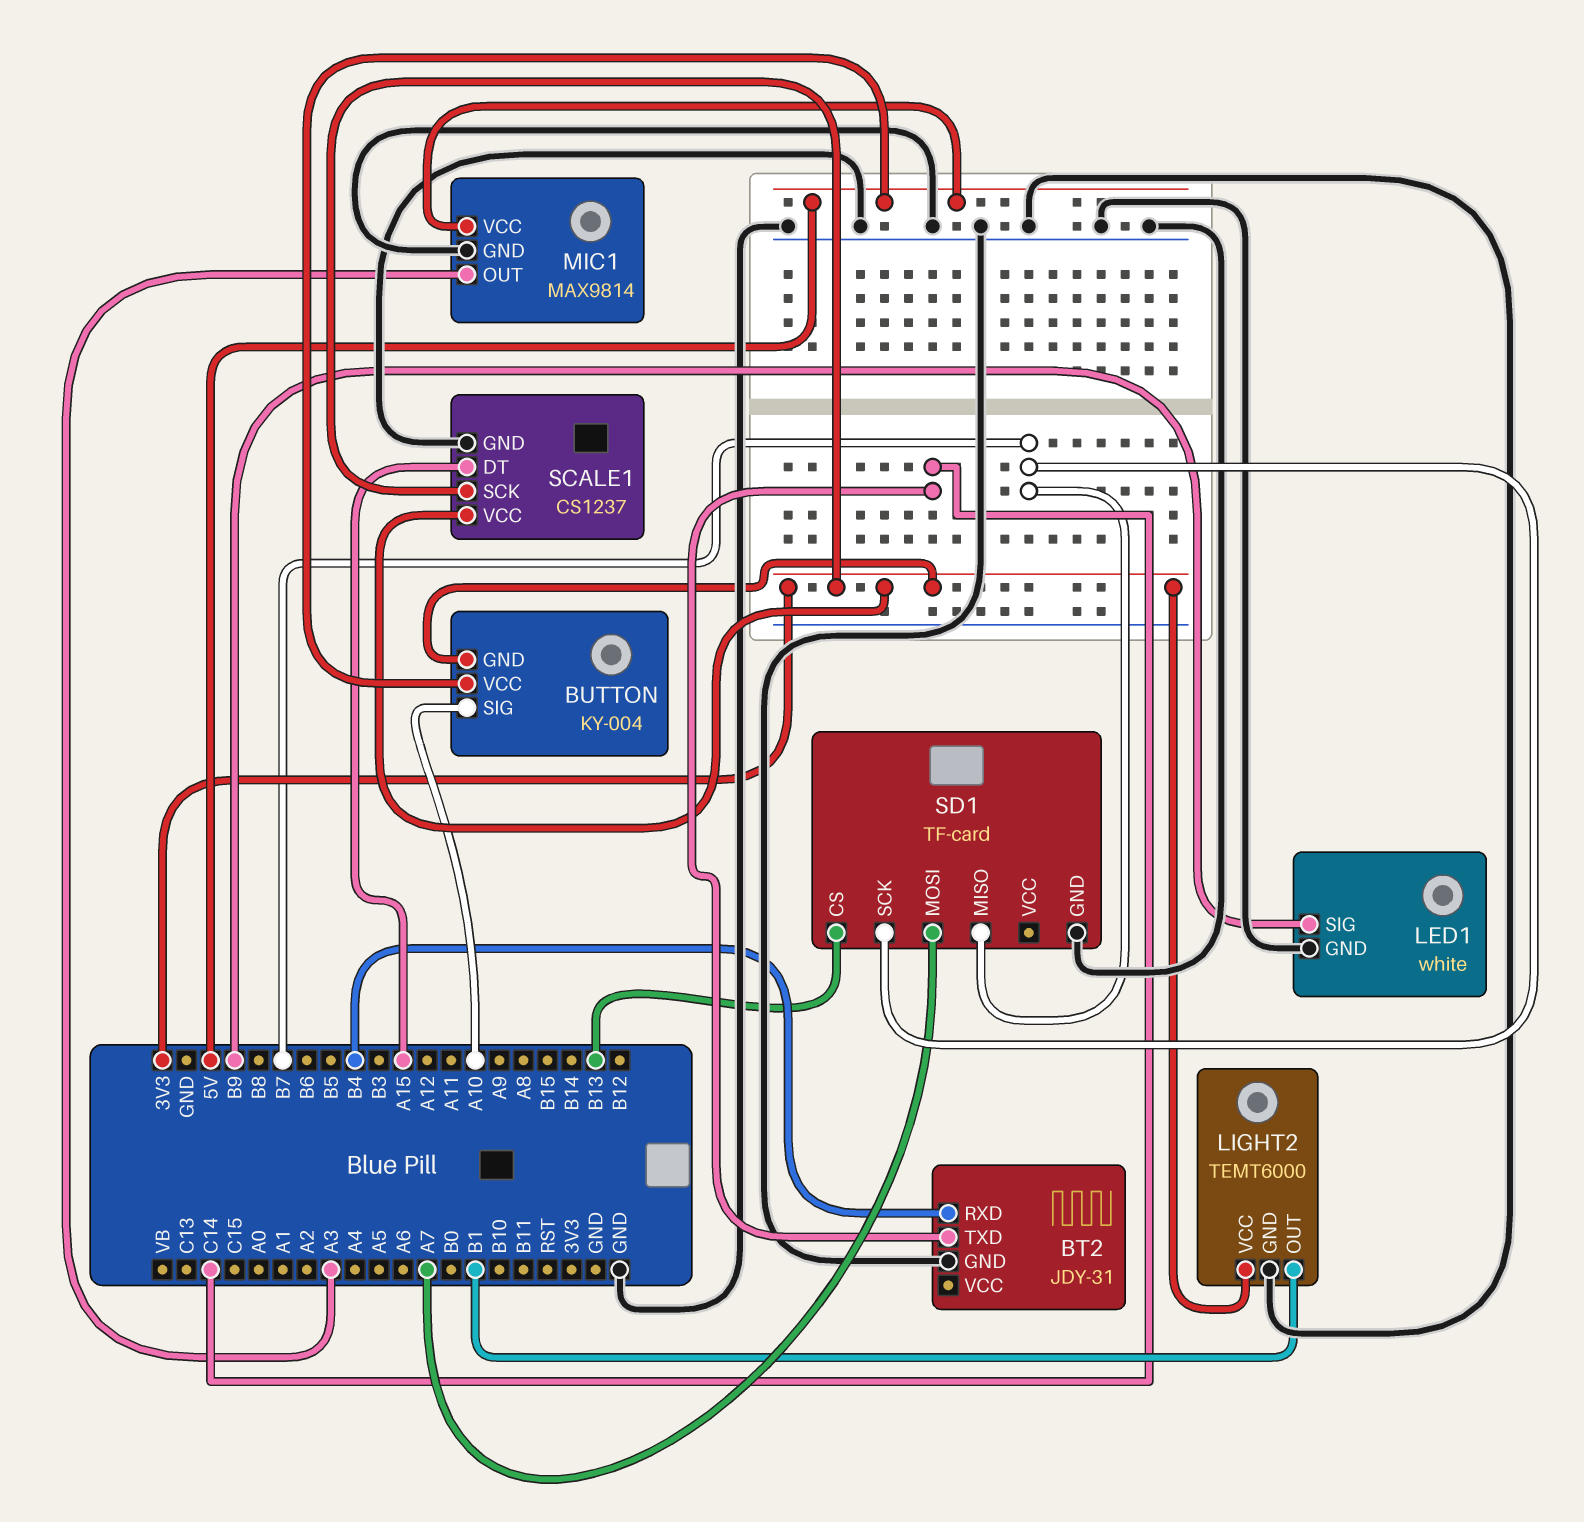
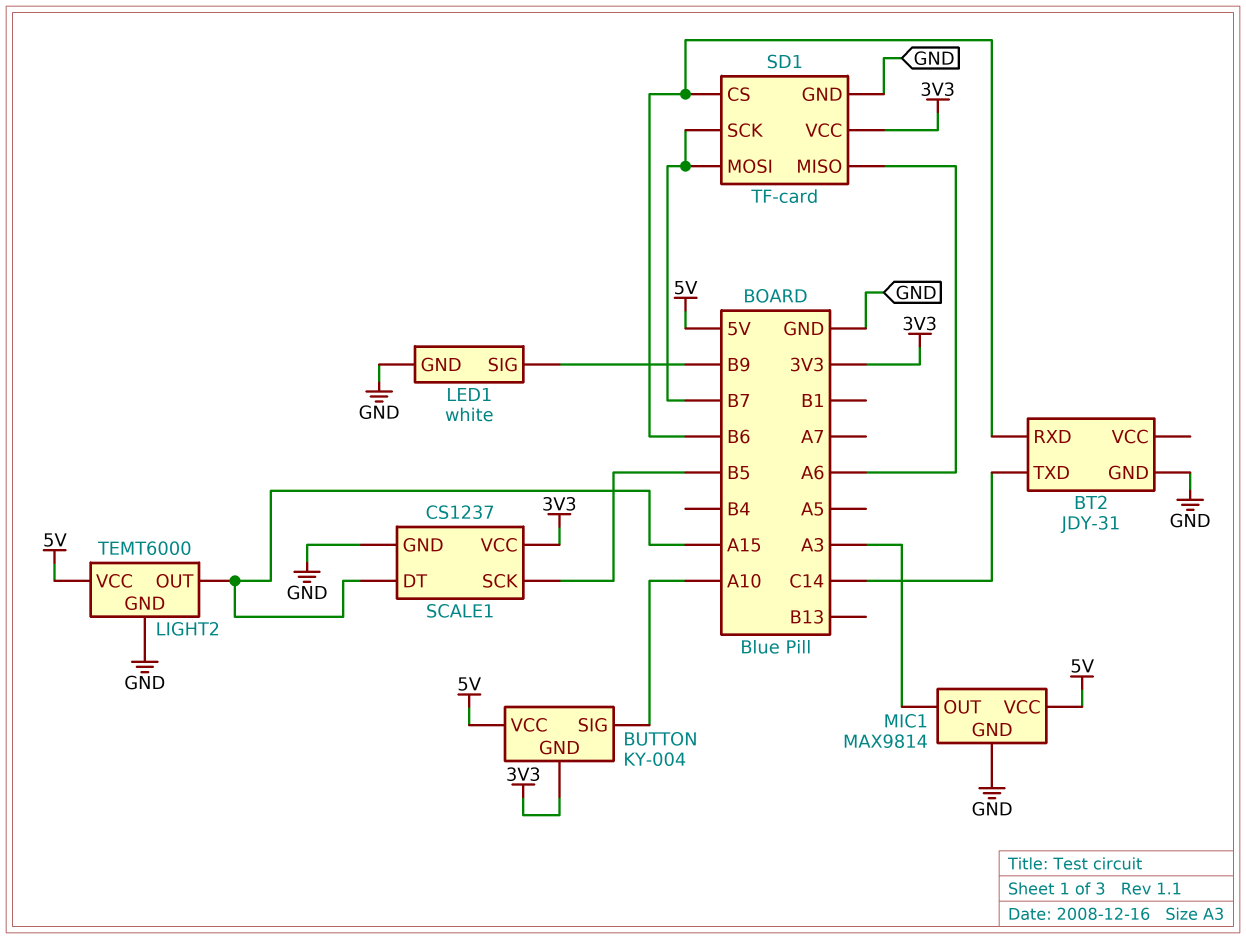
BT2 pin RXD: B4 -> B6
LIGHT2 pin OUT: B1 -> A15
LIGHT2 pin VCC: 3V3 -> 5V
SCALE1 pin SCK: 3V3 -> B5
SD1 pin CS: B13 -> B6
SD1 pin MISO: B7 -> A6
SD1 pin MOSI: A7 -> B7
SD1 pin VCC: none -> 3V3

